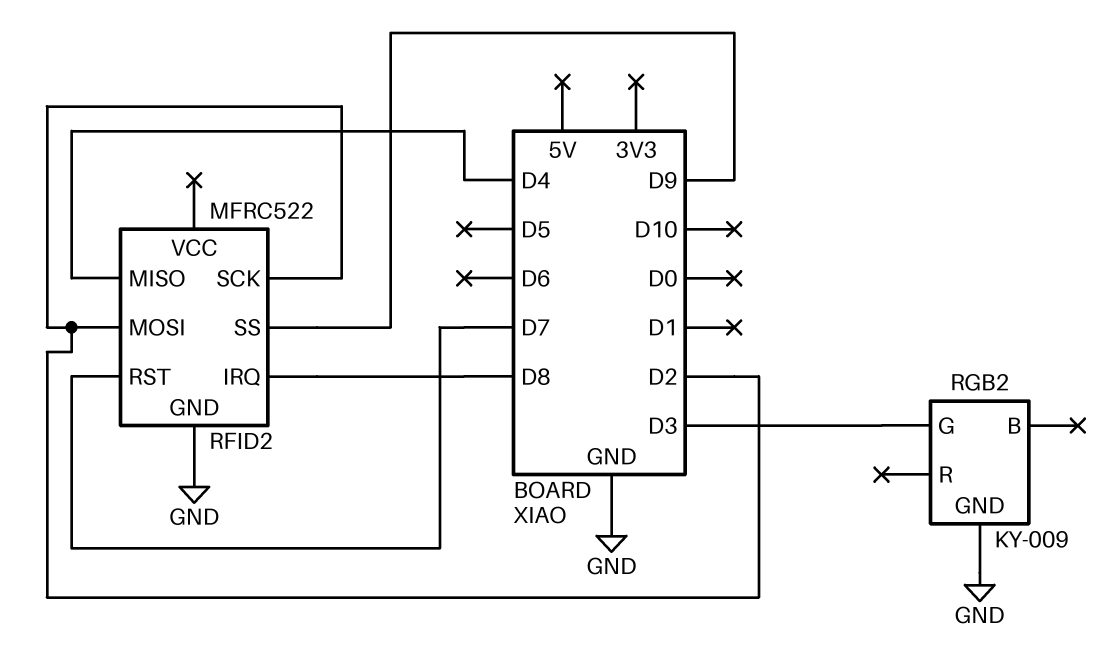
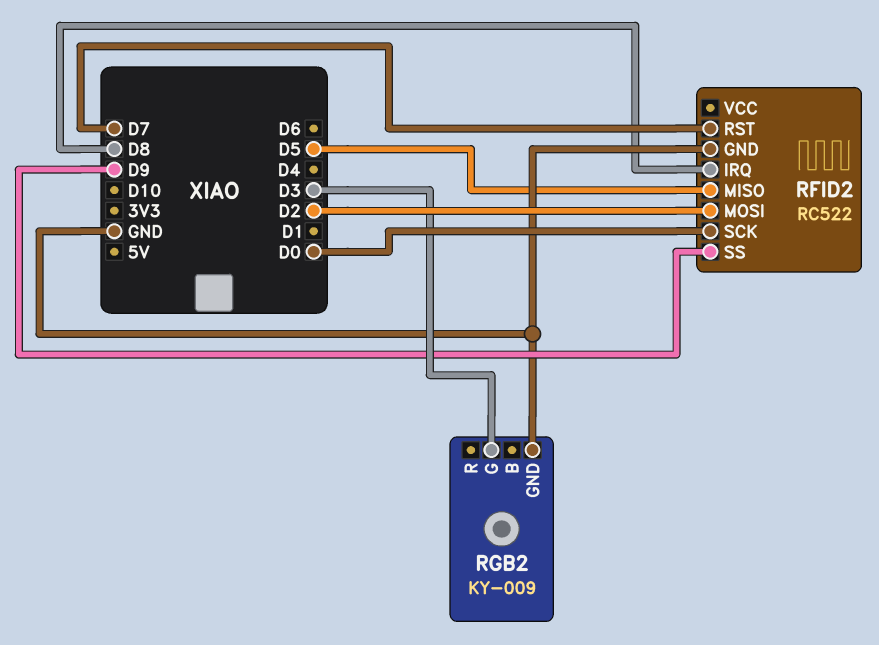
RFID2: MFRC522 -> RC522
RFID2 pin MISO: D4 -> D5
RFID2 pin SCK: D2 -> D0

